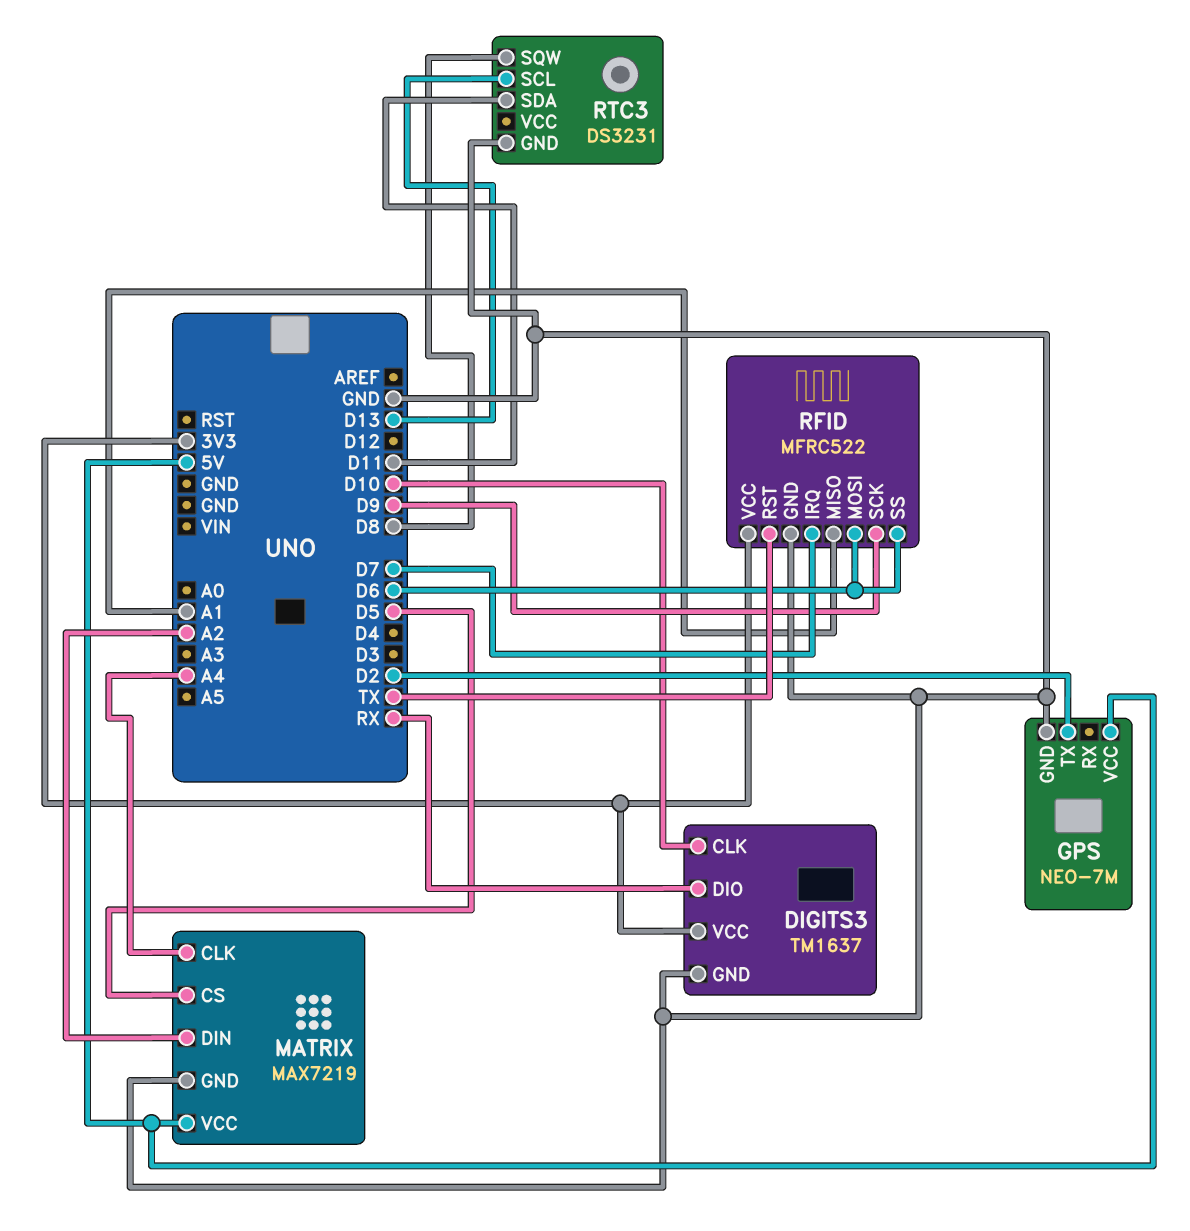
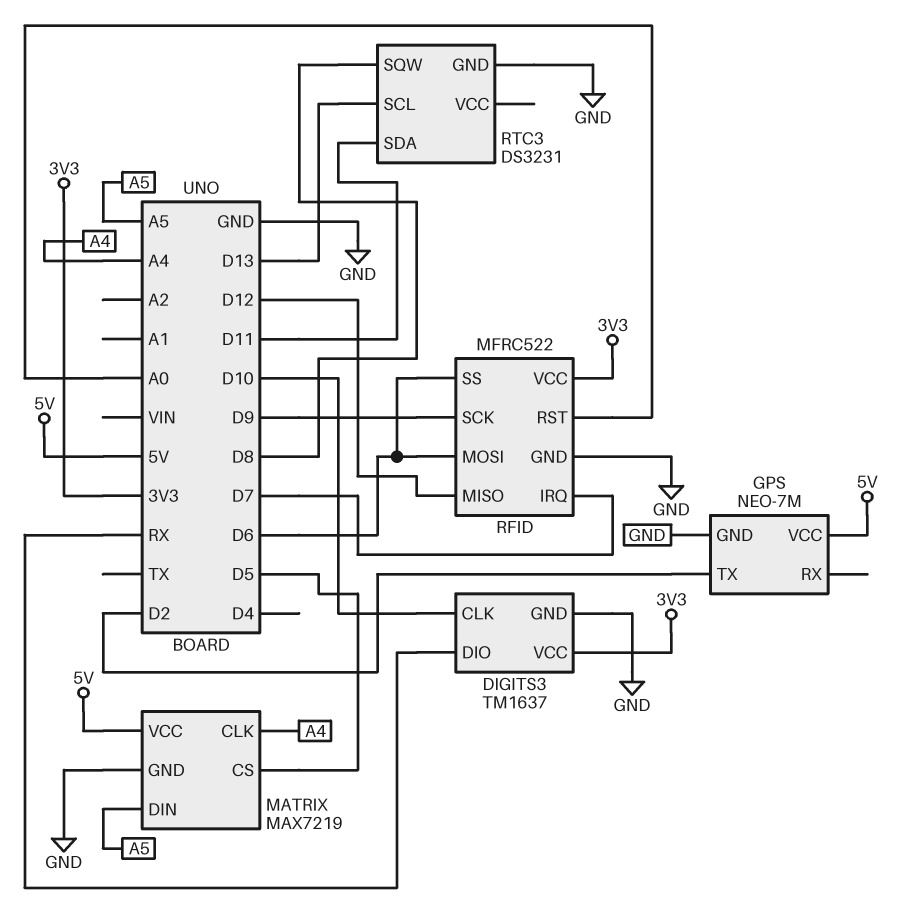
MATRIX pin DIN: A2 -> A5
RFID pin MISO: A1 -> D12
RFID pin RST: TX -> A0

